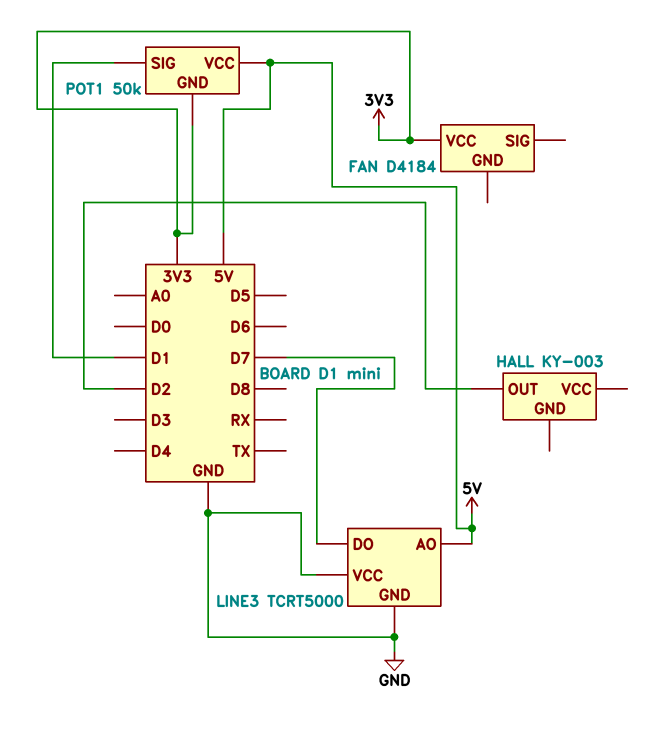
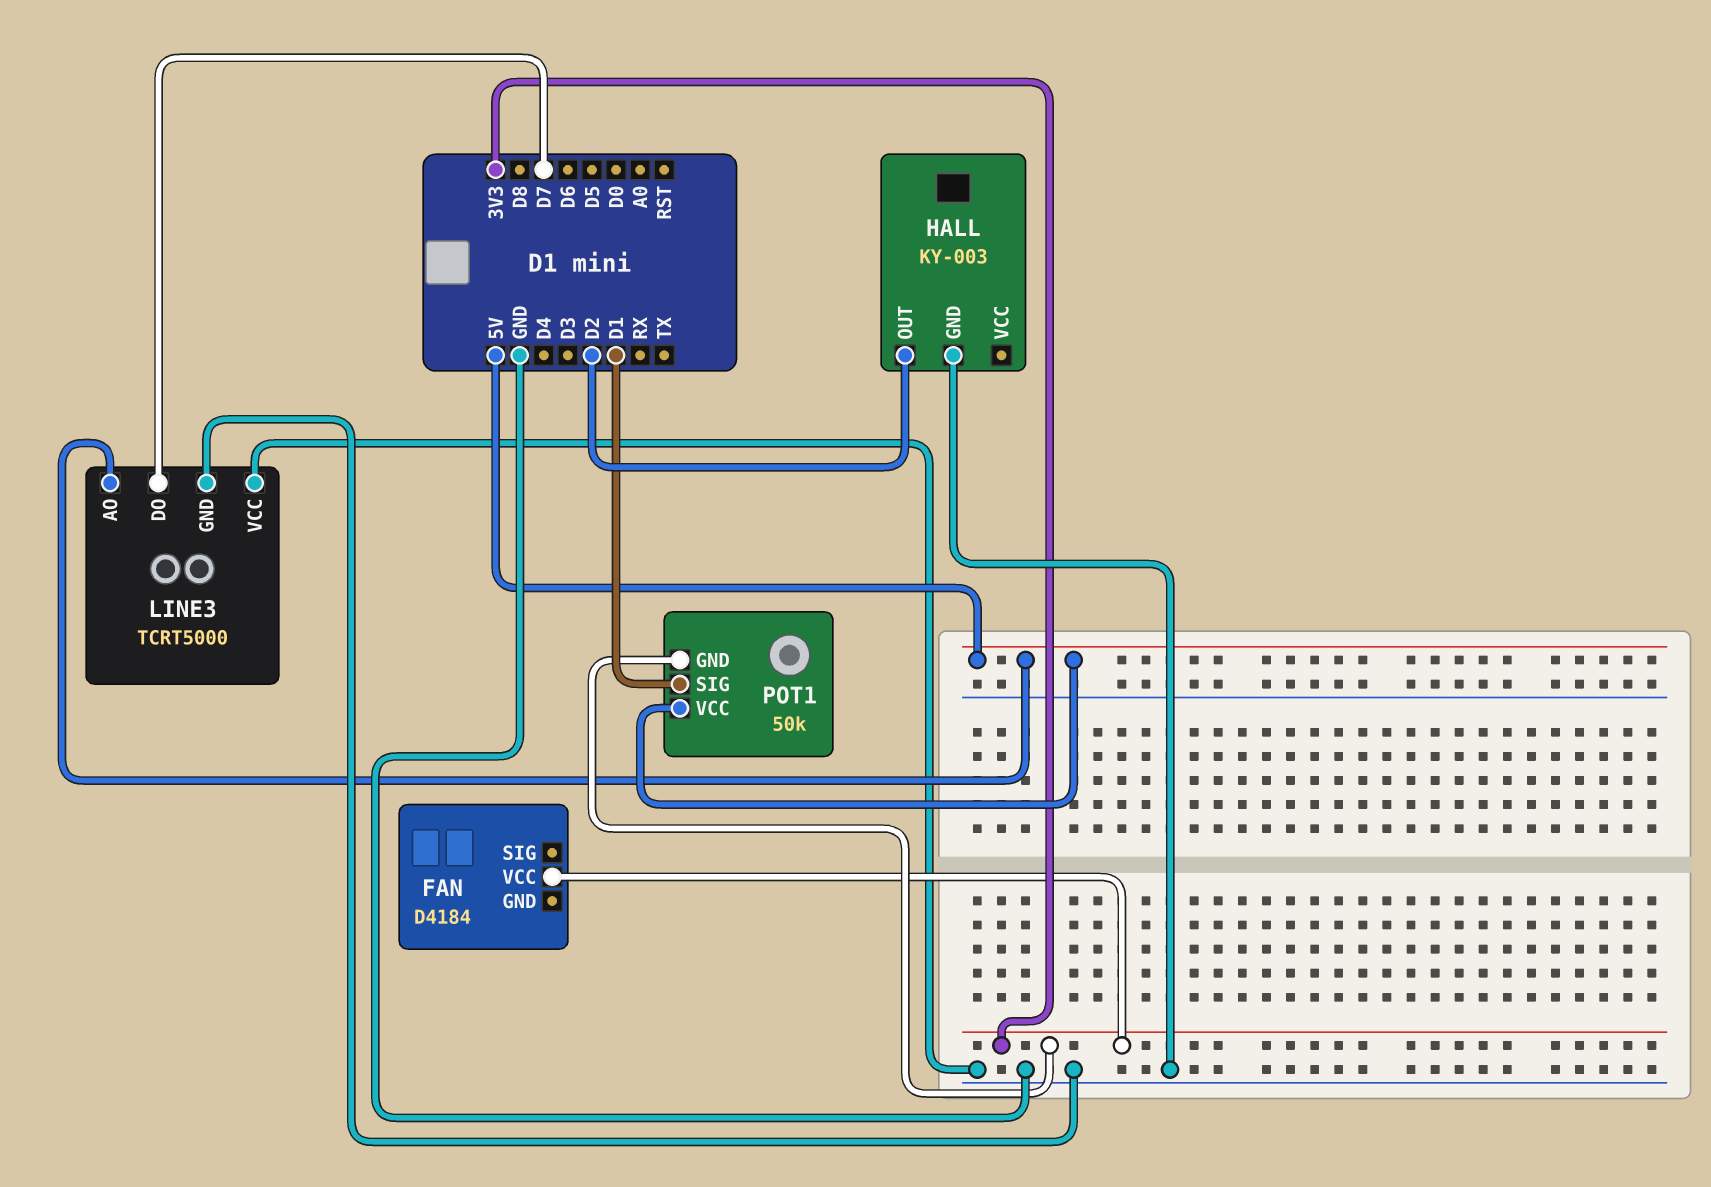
HALL pin GND: none -> GND

